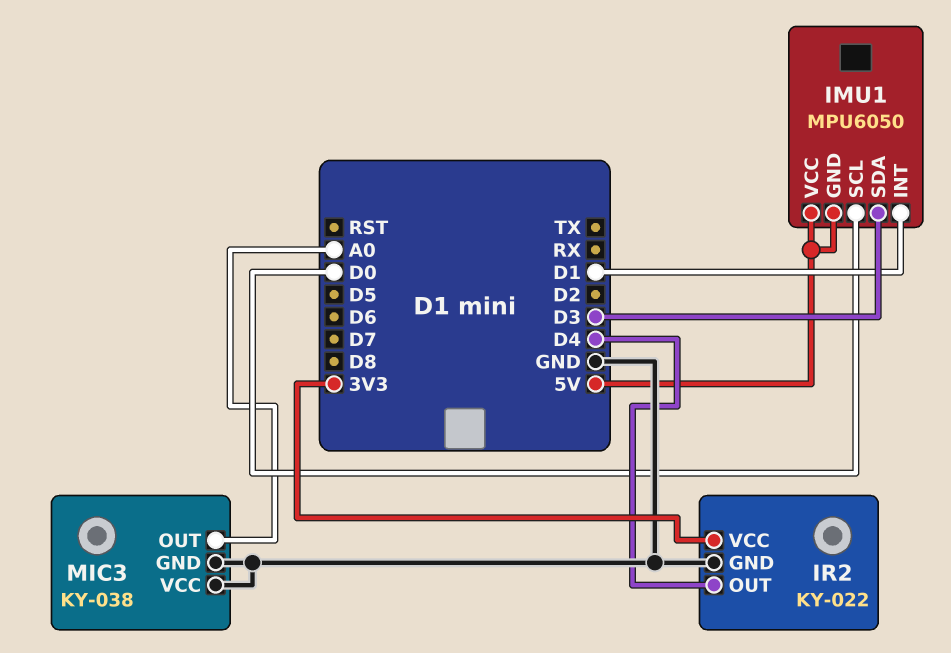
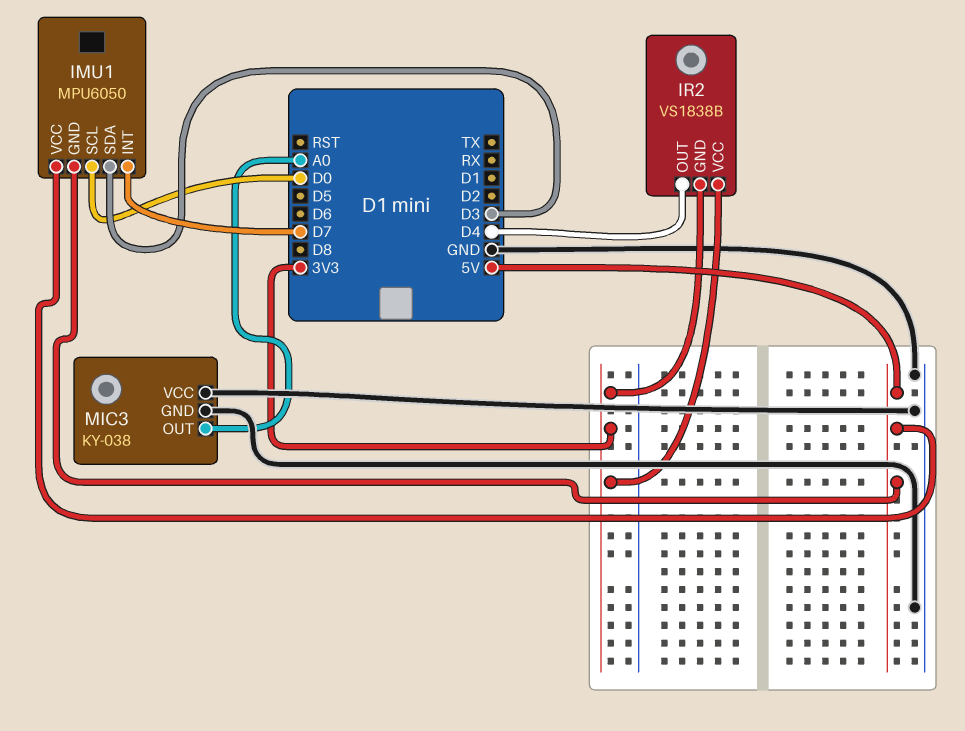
IMU1 pin INT: D1 -> D7
IR2: KY-022 -> VS1838B
IR2 pin GND: GND -> 3V3

